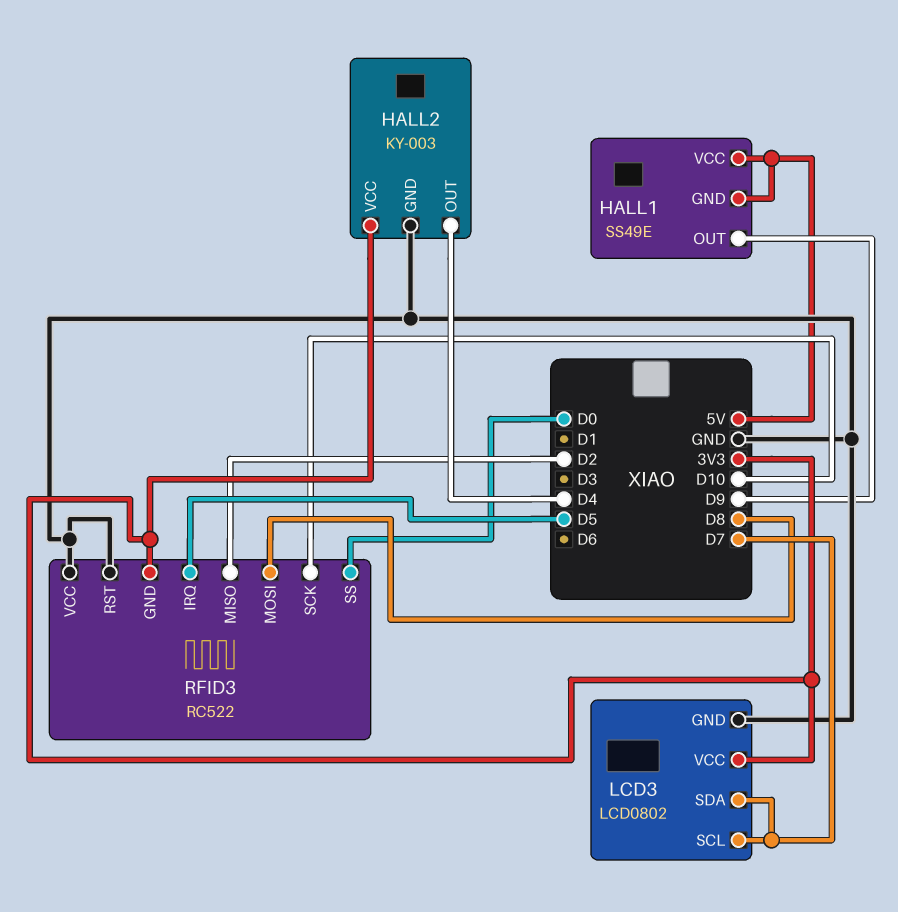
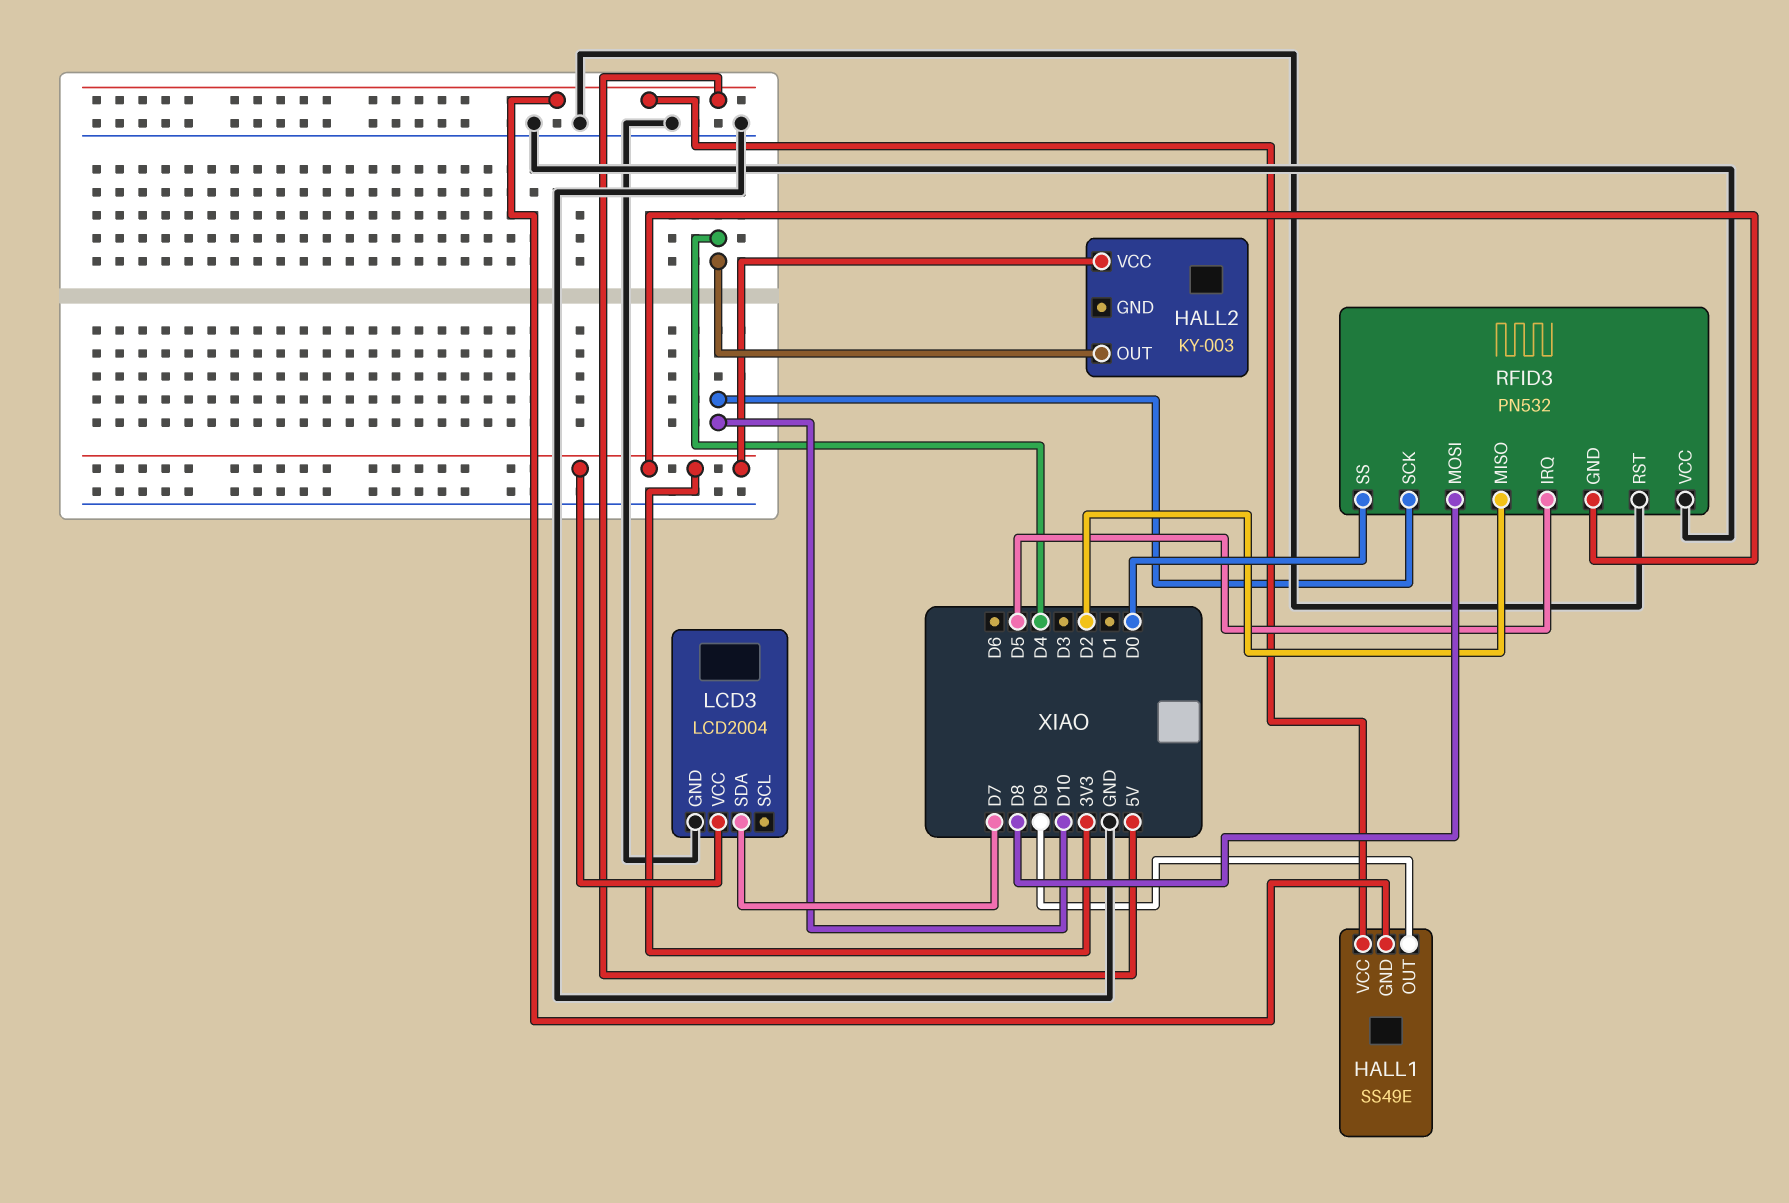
HALL2 pin GND: GND -> none
LCD3: LCD0802 -> LCD2004
LCD3 pin SCL: D7 -> none
RFID3: RC522 -> PN532

